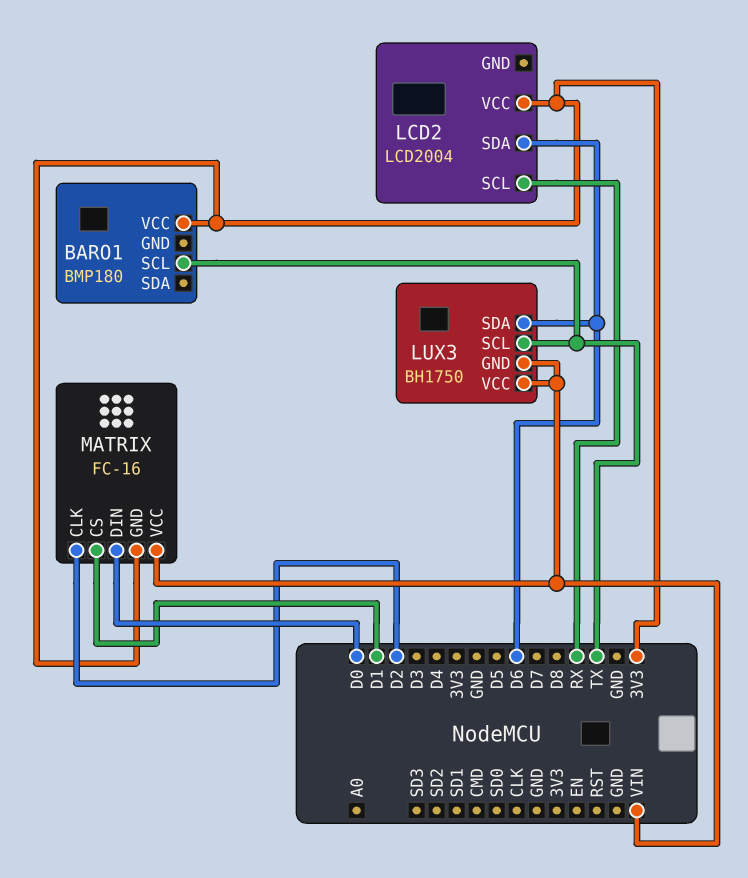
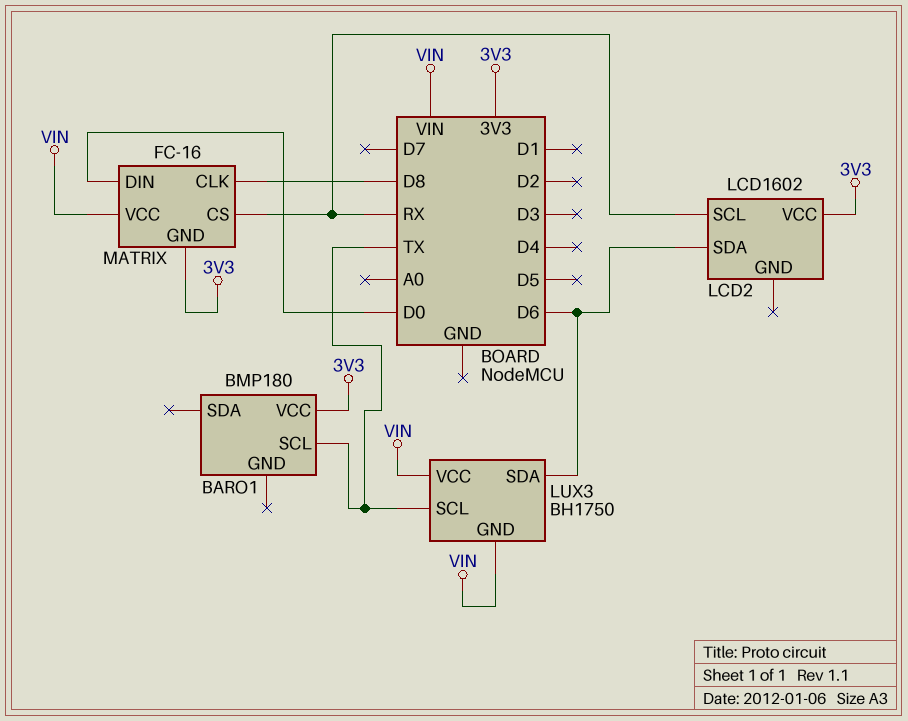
LCD2: LCD2004 -> LCD1602
MATRIX pin CLK: D2 -> D8
MATRIX pin CS: D1 -> RX

